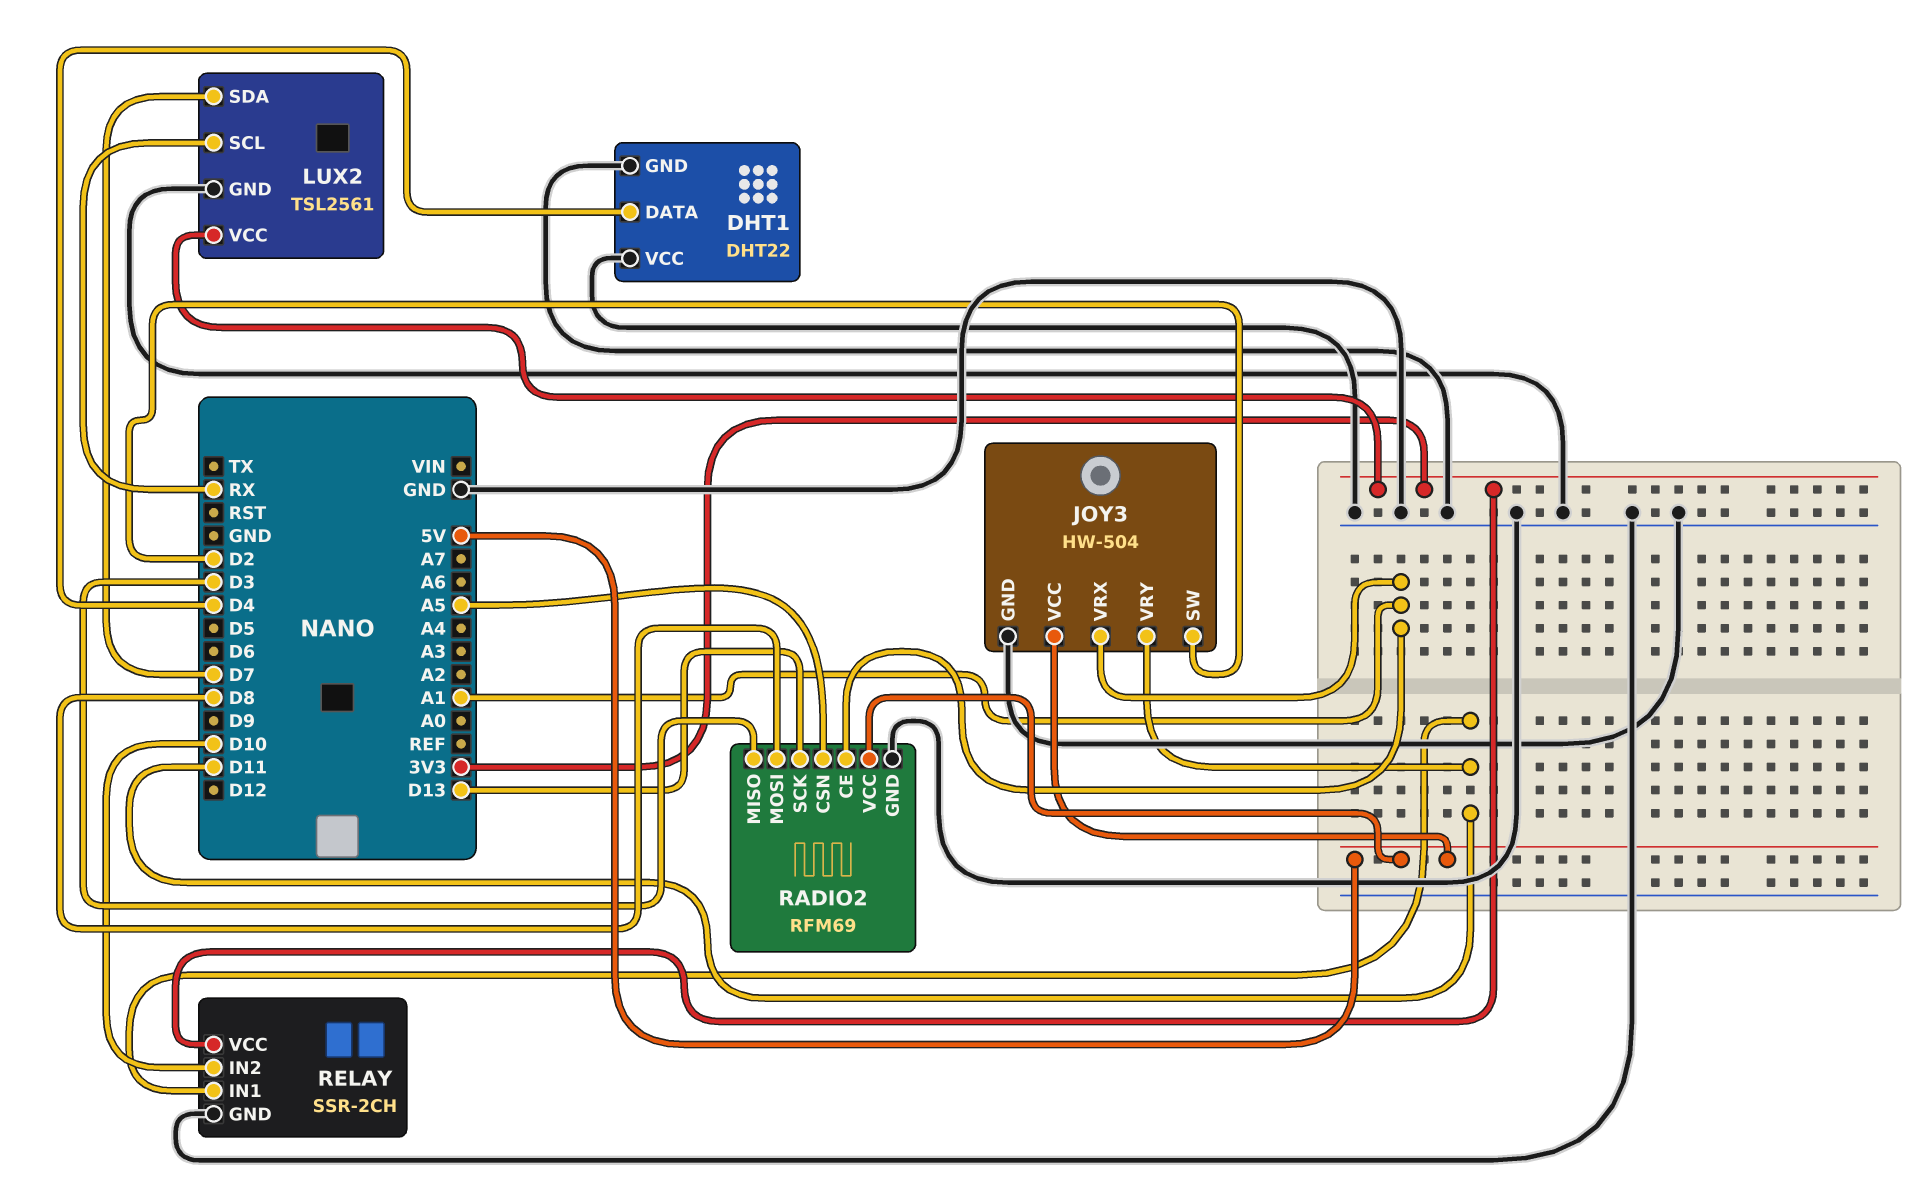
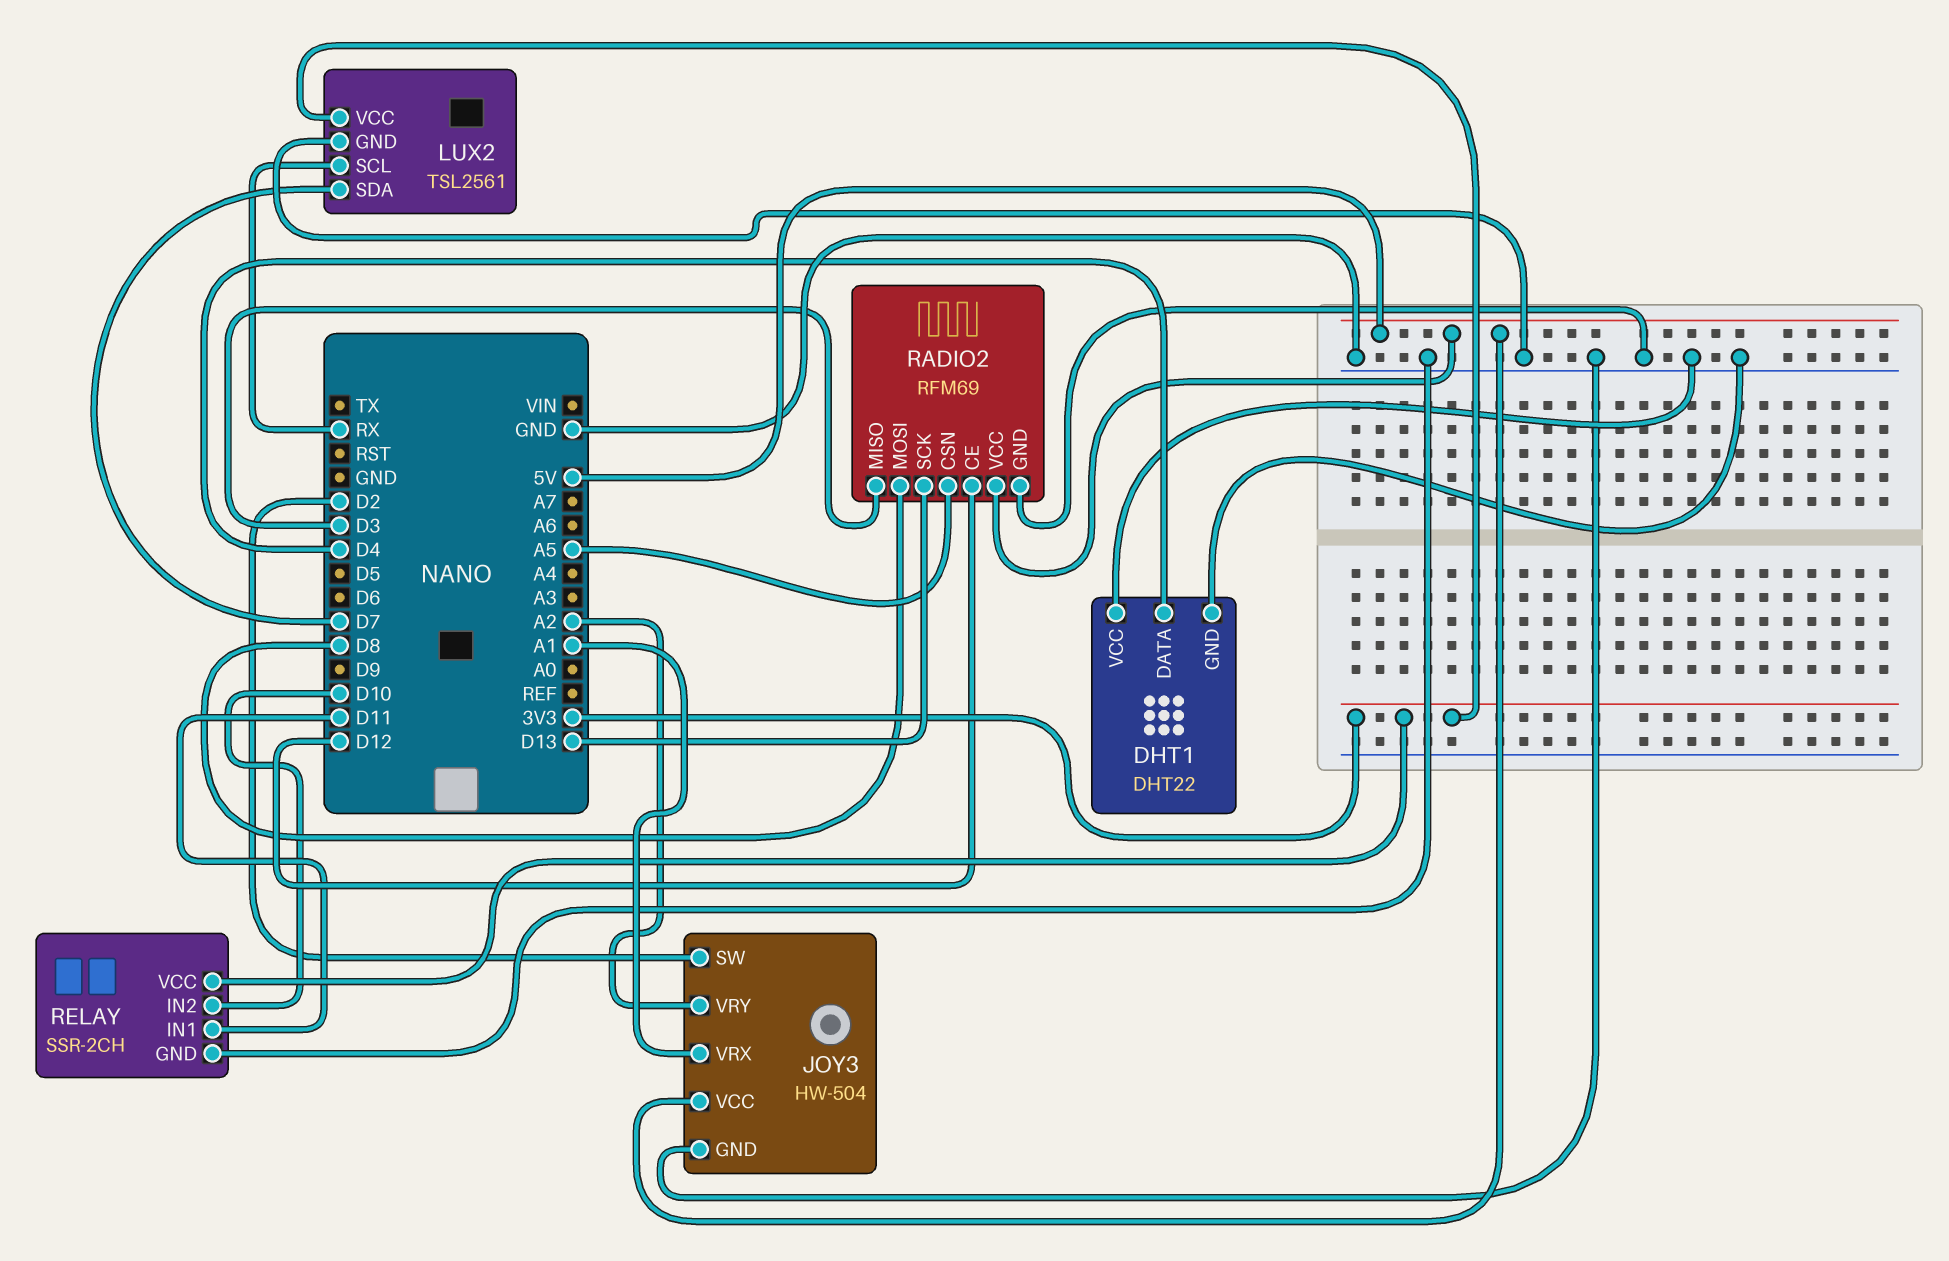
JOY3 pin VRY: D11 -> A2
RADIO2 pin CE: A1 -> D12

